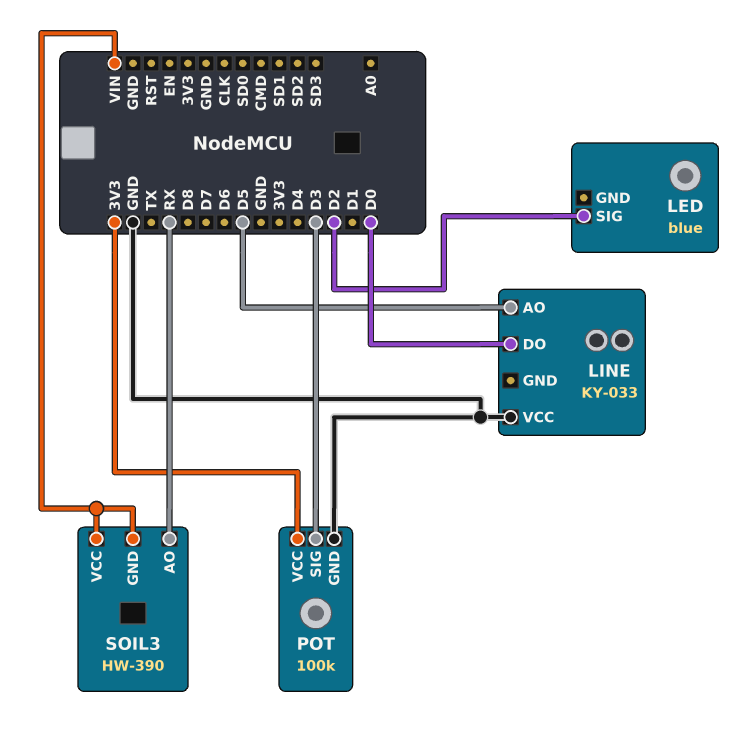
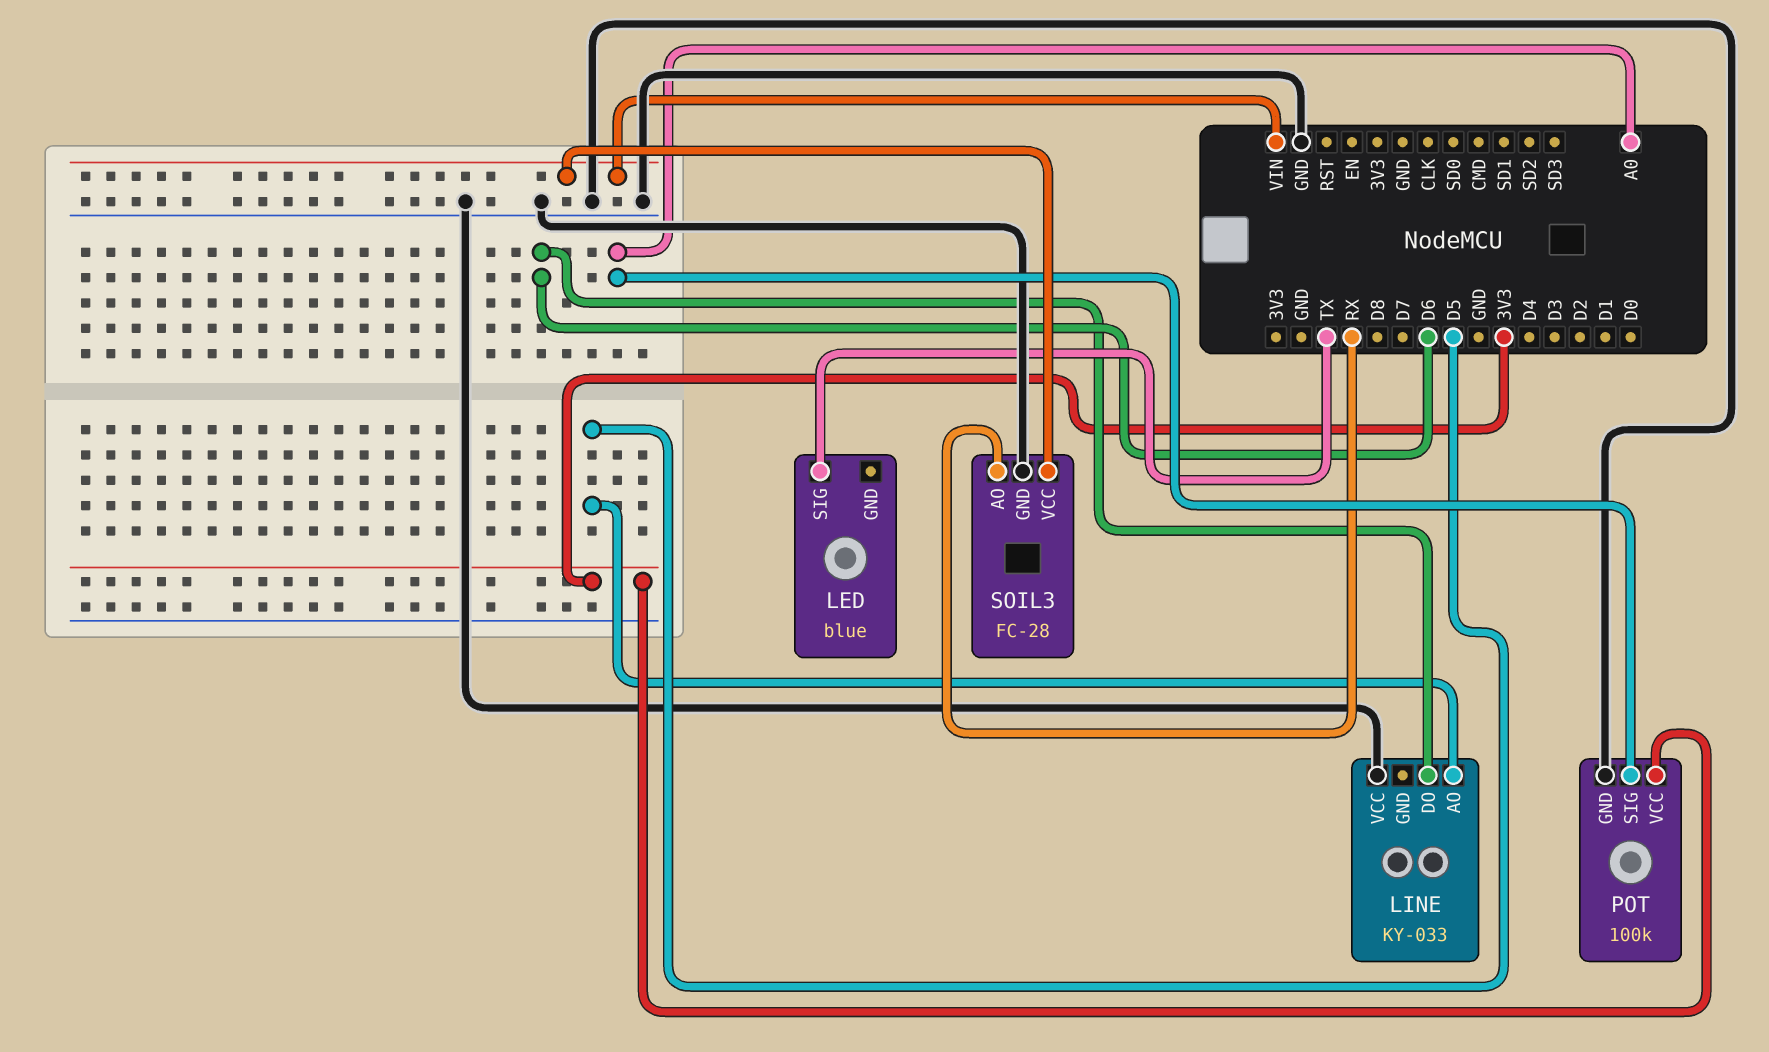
LED pin SIG: D2 -> TX
LINE pin DO: D0 -> D6
POT pin SIG: D3 -> A0
SOIL3: HW-390 -> FC-28
SOIL3 pin GND: VIN -> GND

